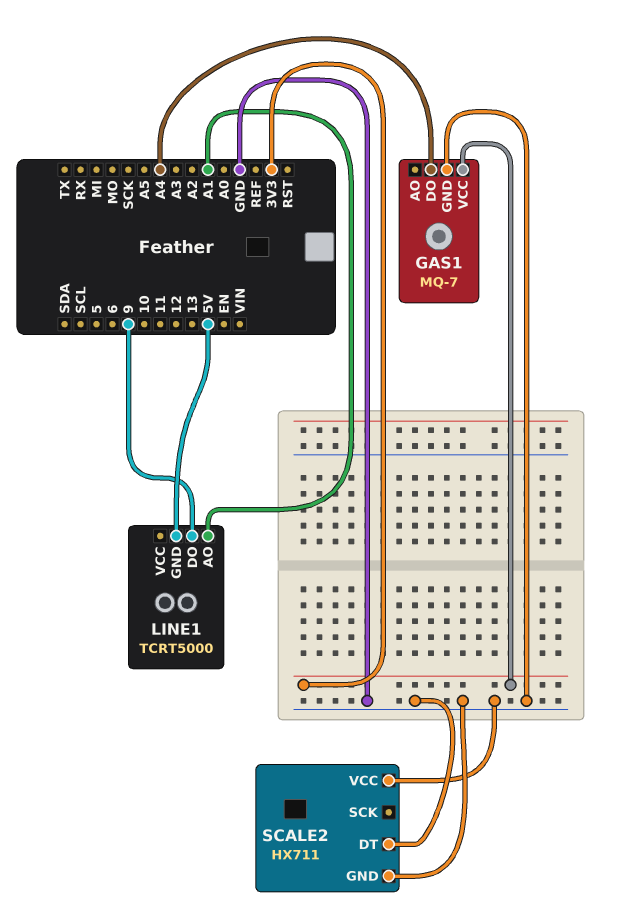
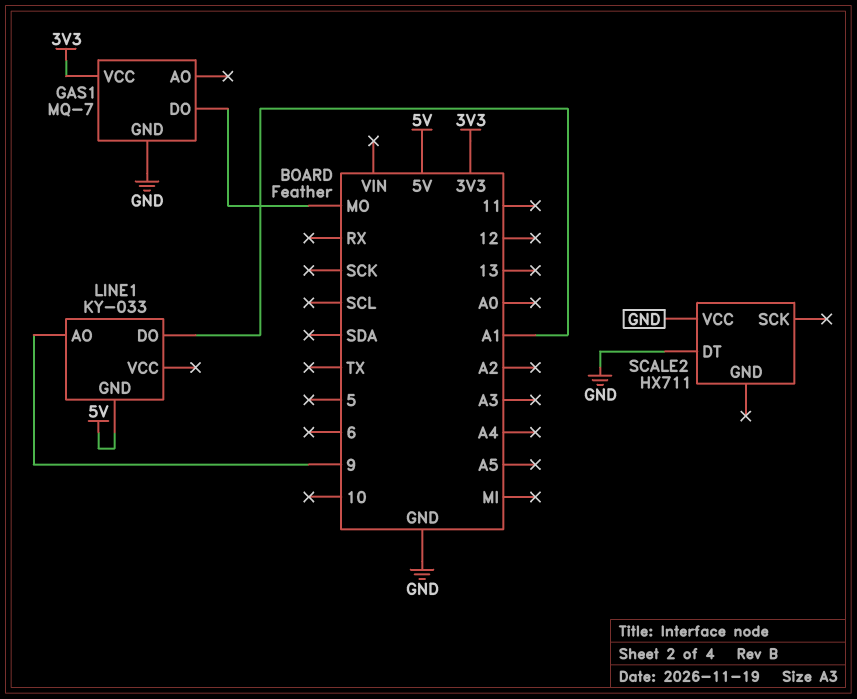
GAS1 pin DO: A4 -> MO
LINE1: TCRT5000 -> KY-033
LINE1 pin AO: A1 -> 9
LINE1 pin DO: 9 -> A1
SCALE2 pin GND: GND -> none

